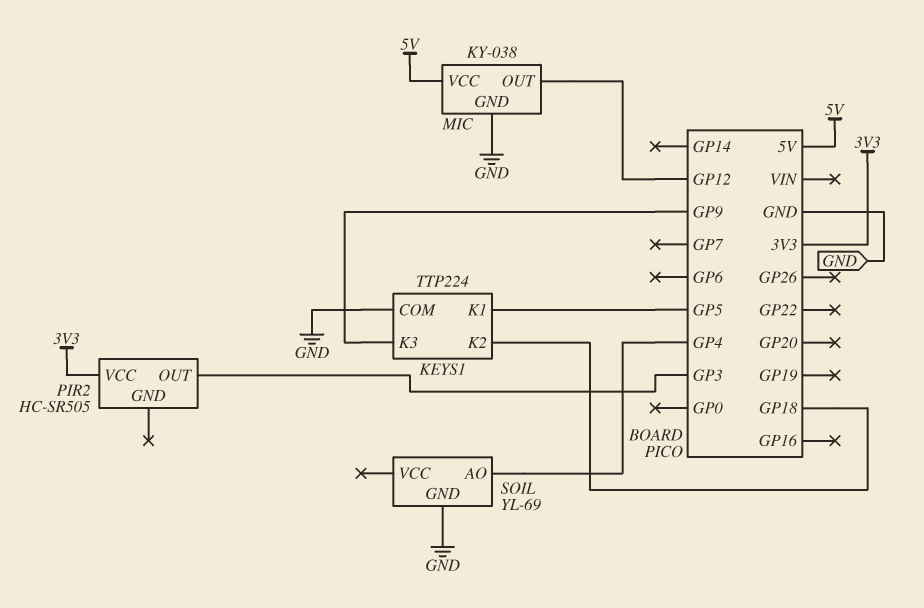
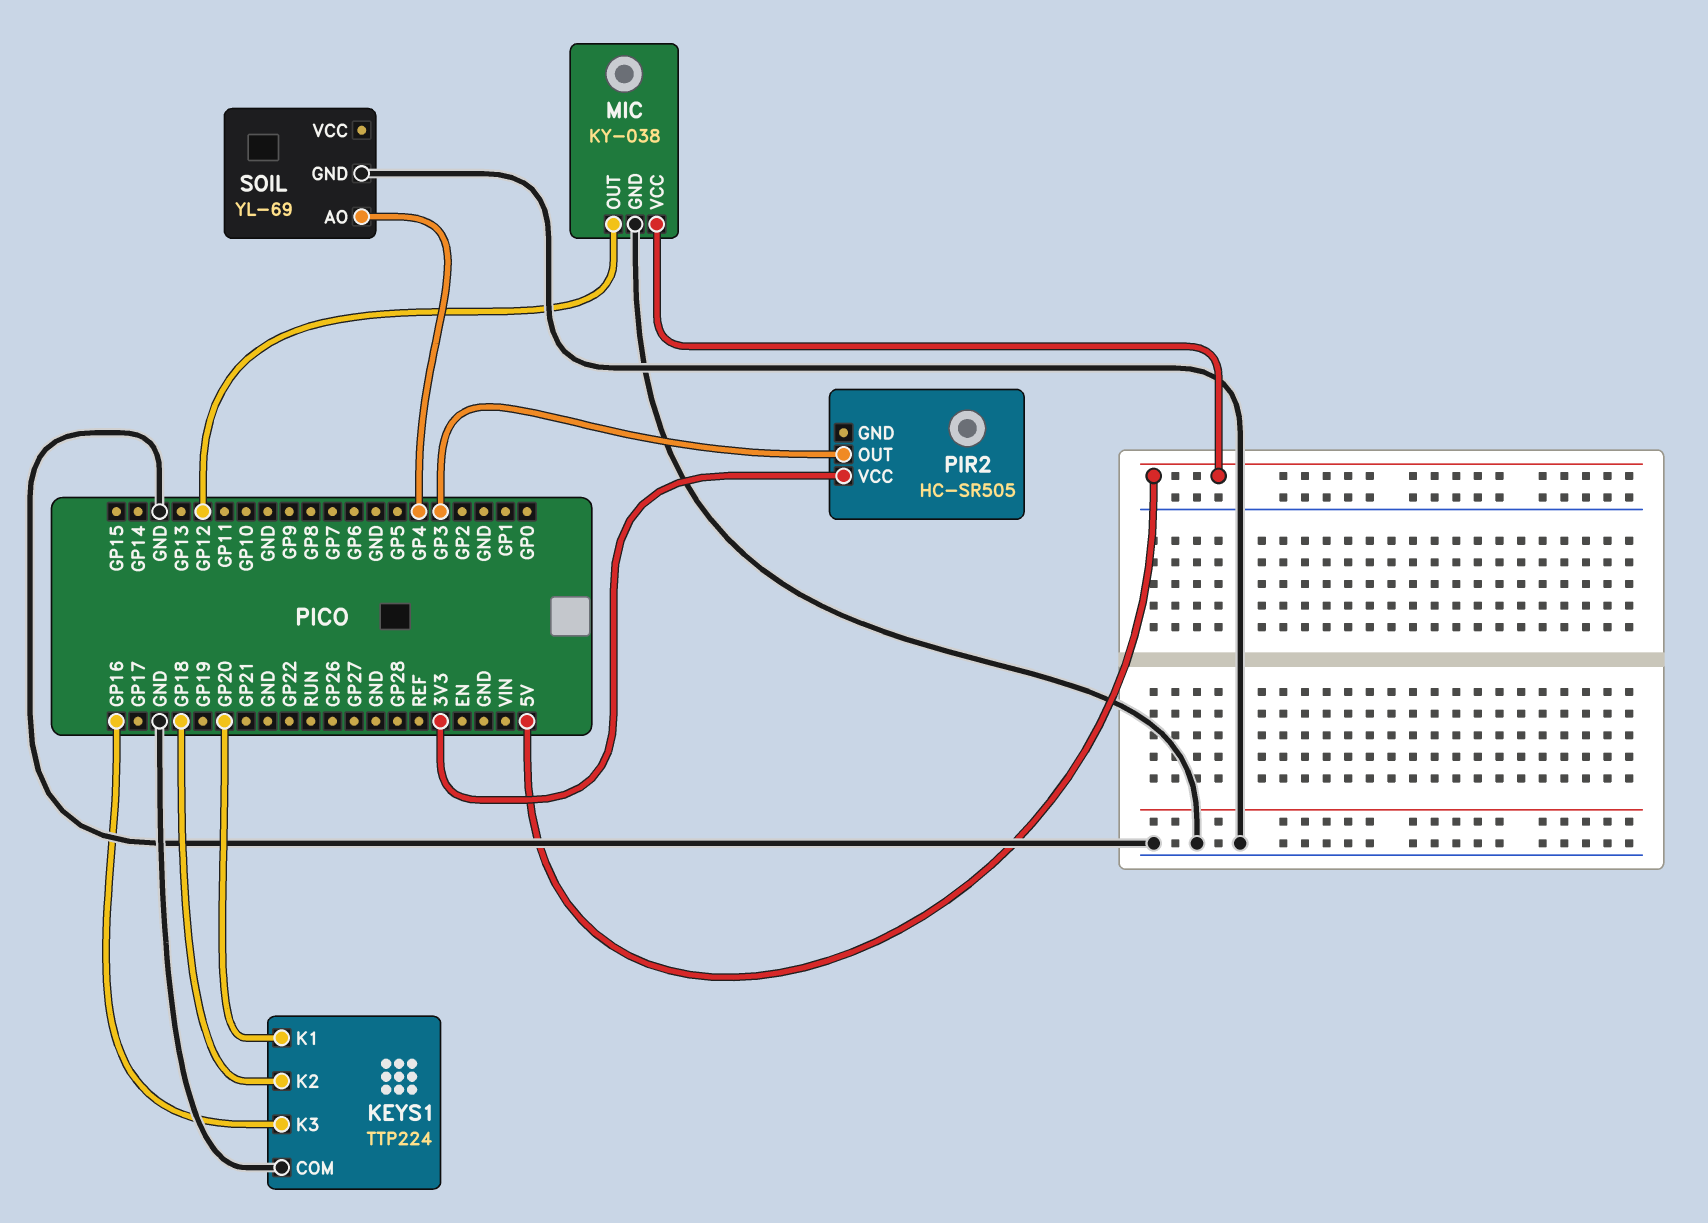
KEYS1 pin K1: GP5 -> GP20
KEYS1 pin K3: GP9 -> GP16

